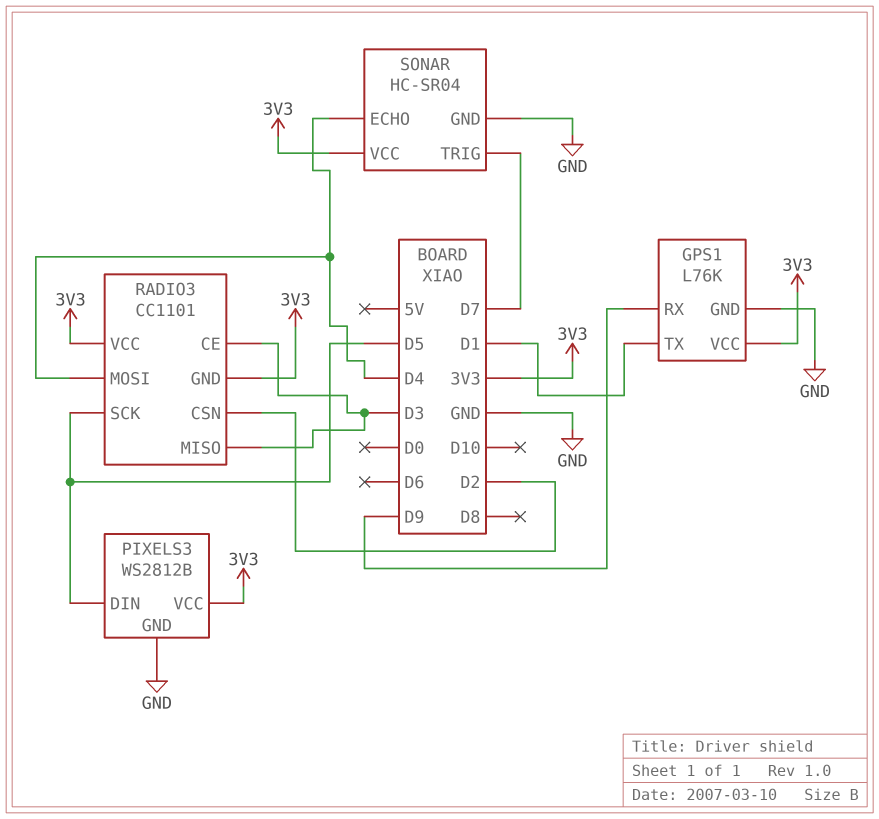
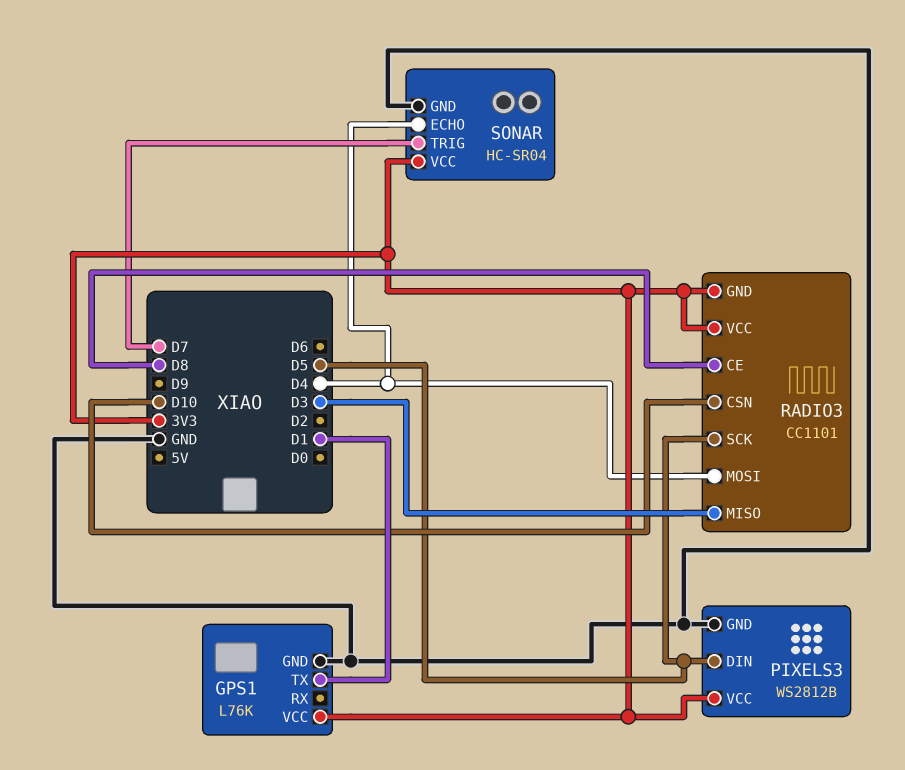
GPS1 pin RX: D9 -> none
RADIO3 pin CE: D3 -> D8
RADIO3 pin CSN: D2 -> D10

